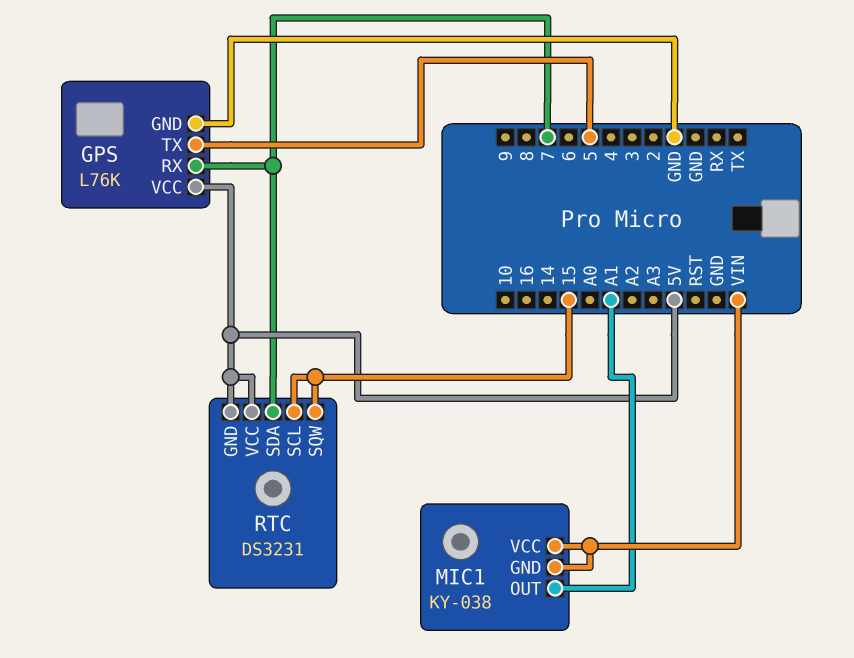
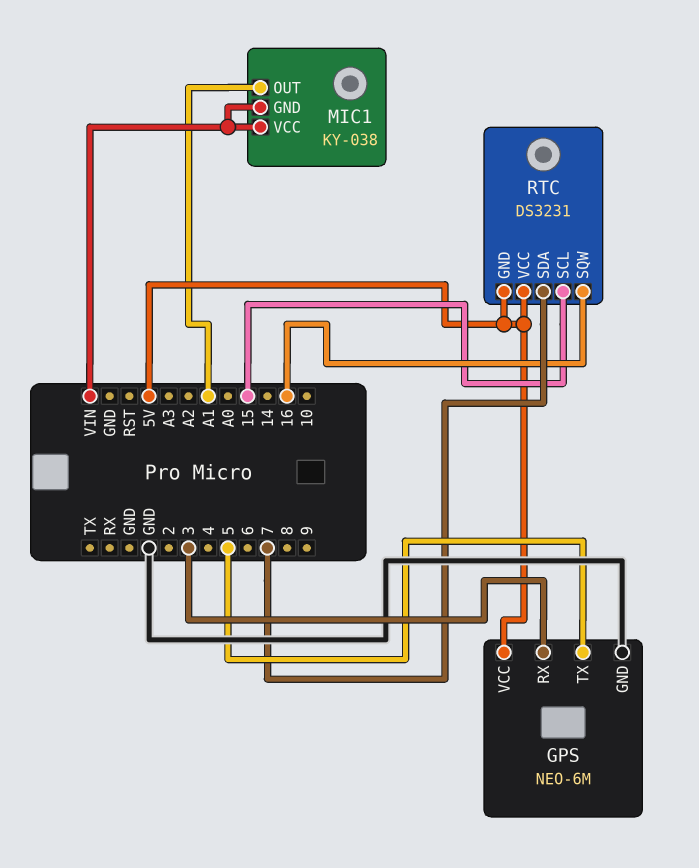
GPS: L76K -> NEO-6M
GPS pin RX: 7 -> 3
RTC pin SQW: 15 -> 16

